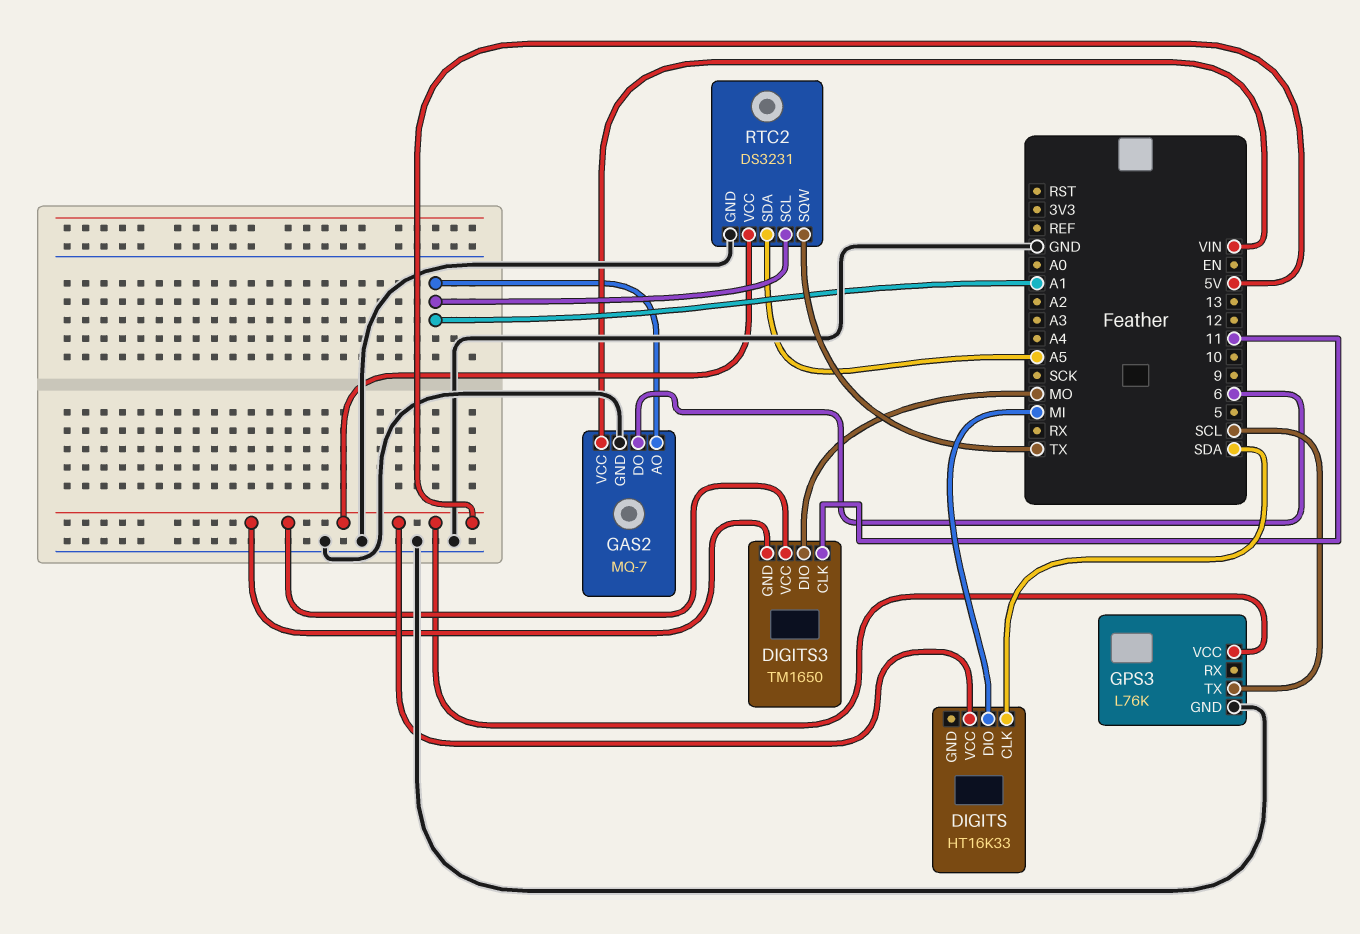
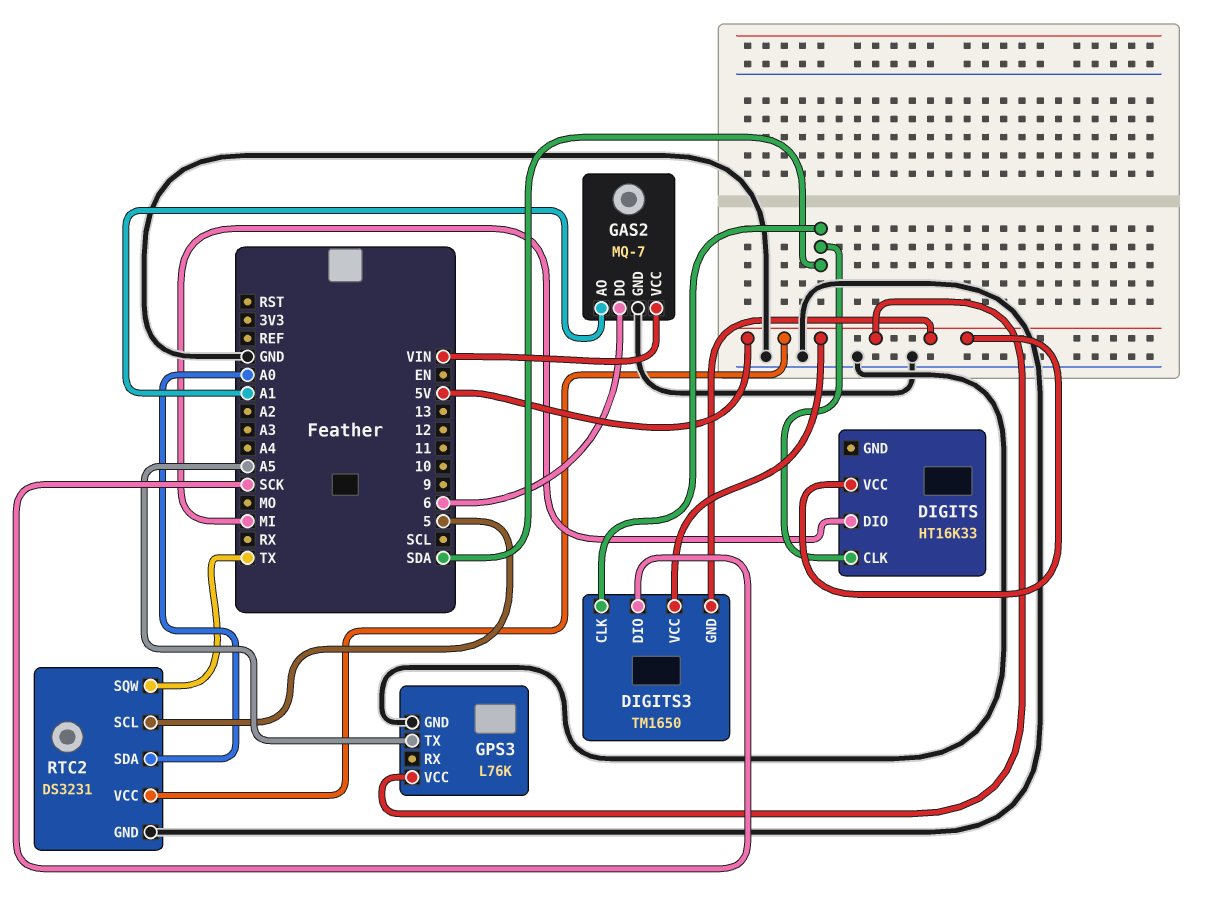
DIGITS3 pin CLK: 11 -> SDA
DIGITS3 pin DIO: MO -> SCK
GPS3 pin TX: SCL -> A5
RTC2 pin SCL: A1 -> 5
RTC2 pin SDA: A5 -> A0

